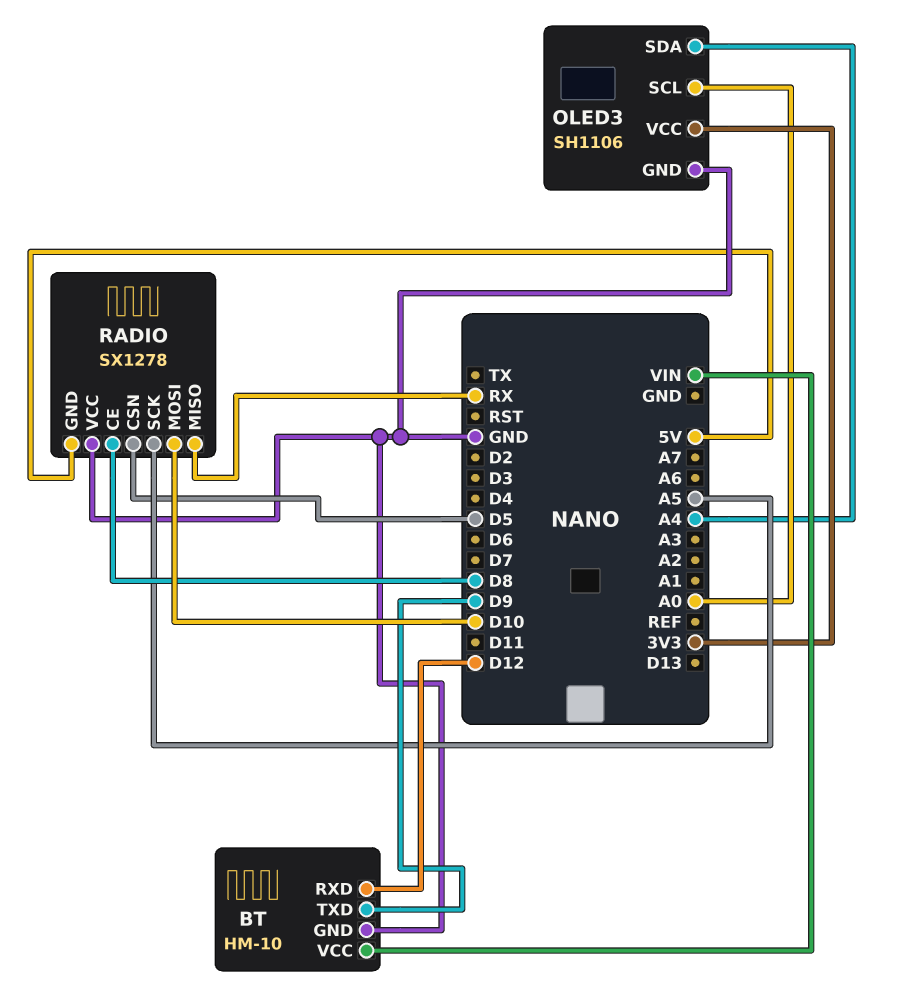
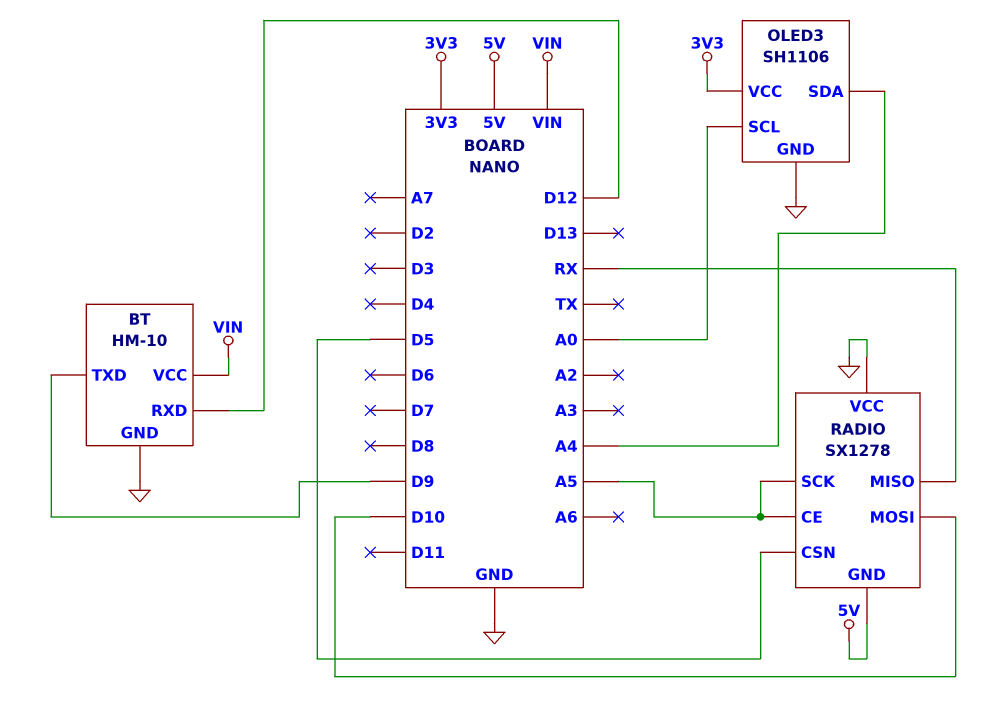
RADIO pin CE: D8 -> A5

